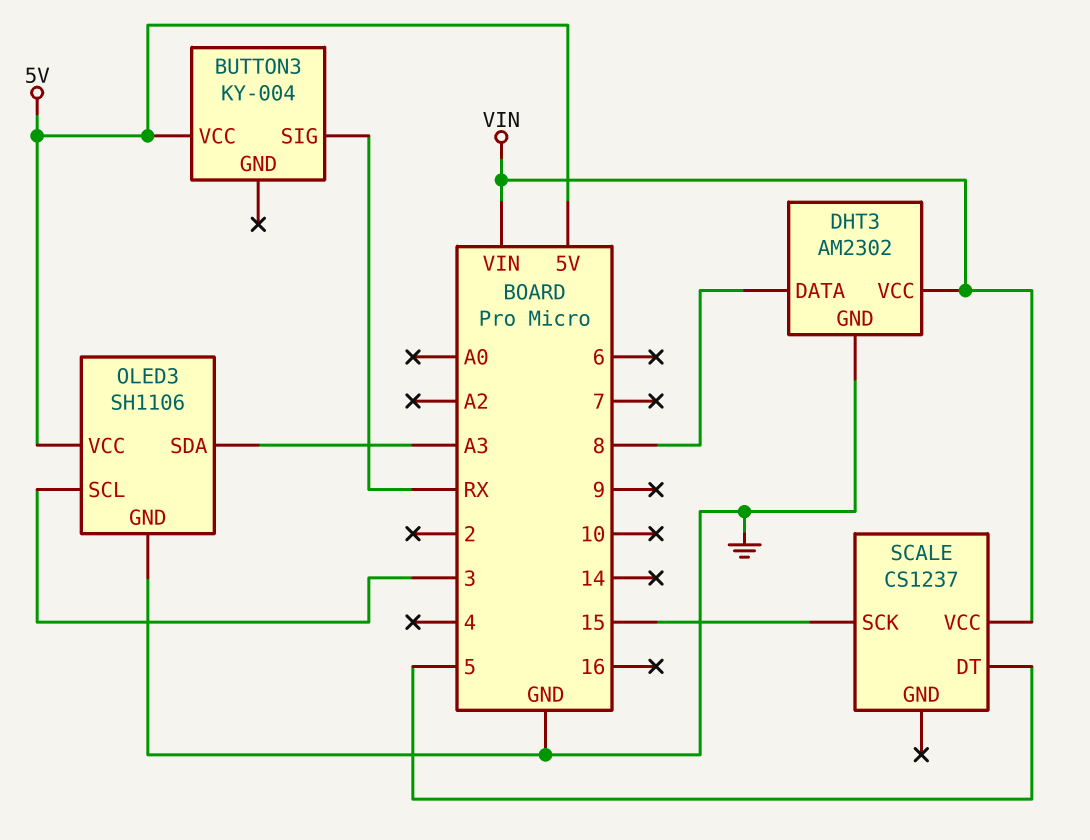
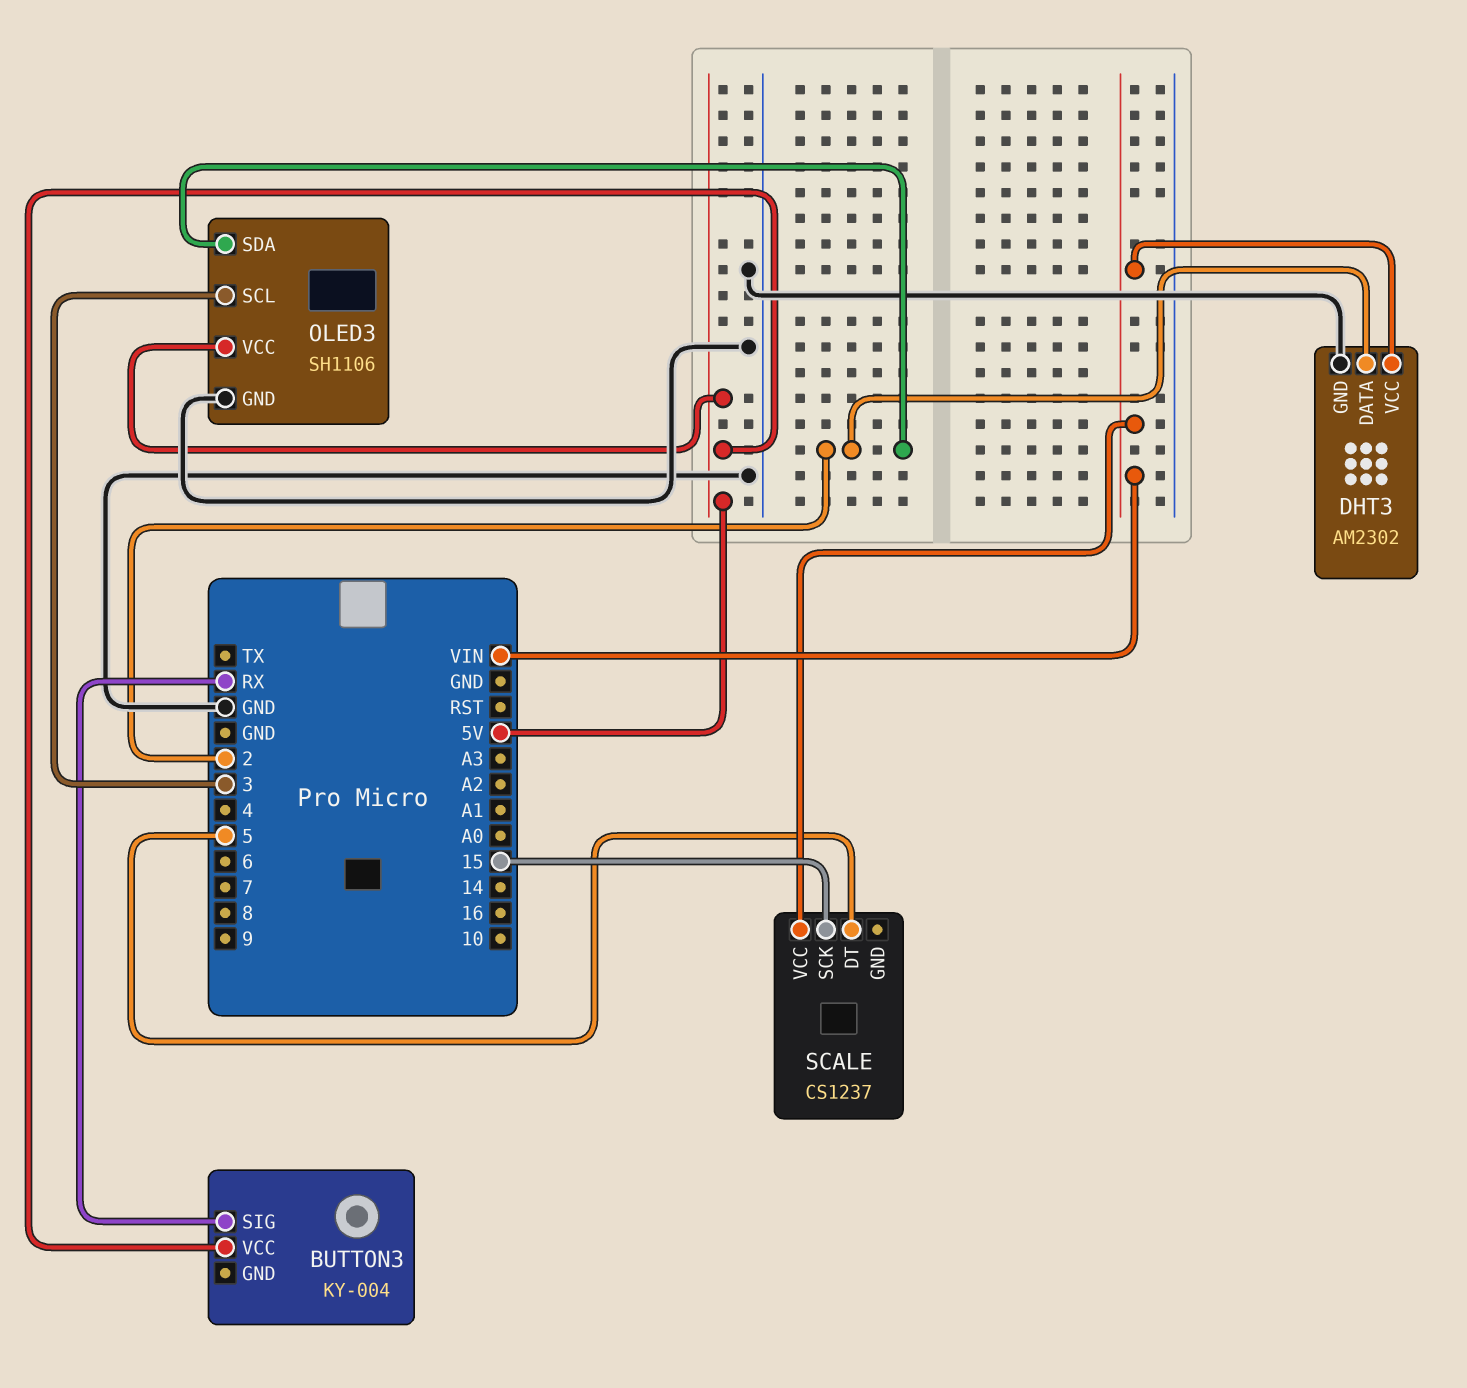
DHT3 pin DATA: 8 -> 2
OLED3 pin SDA: A3 -> 2

